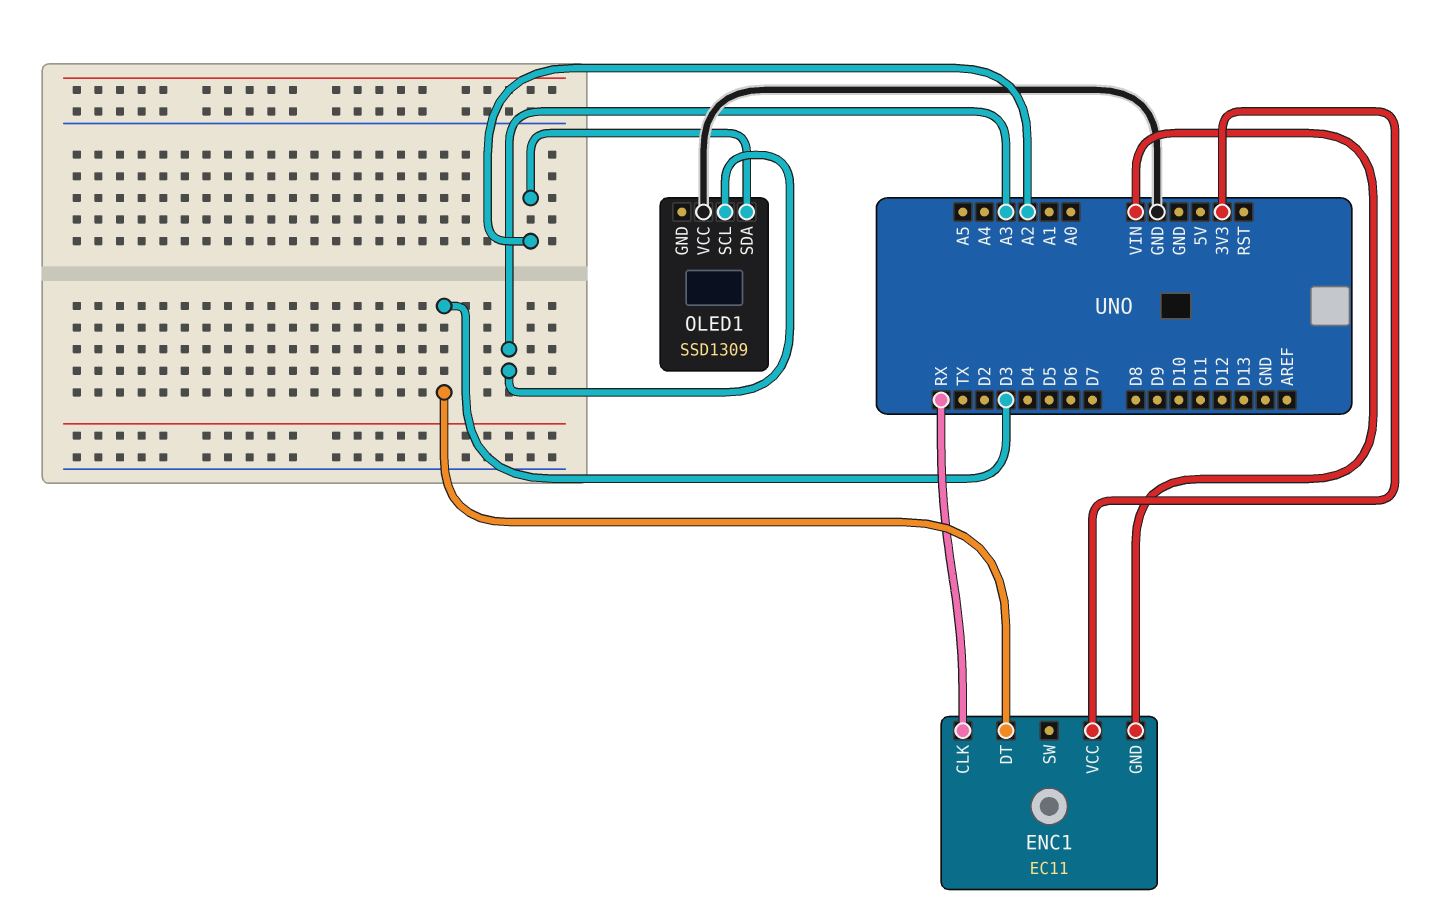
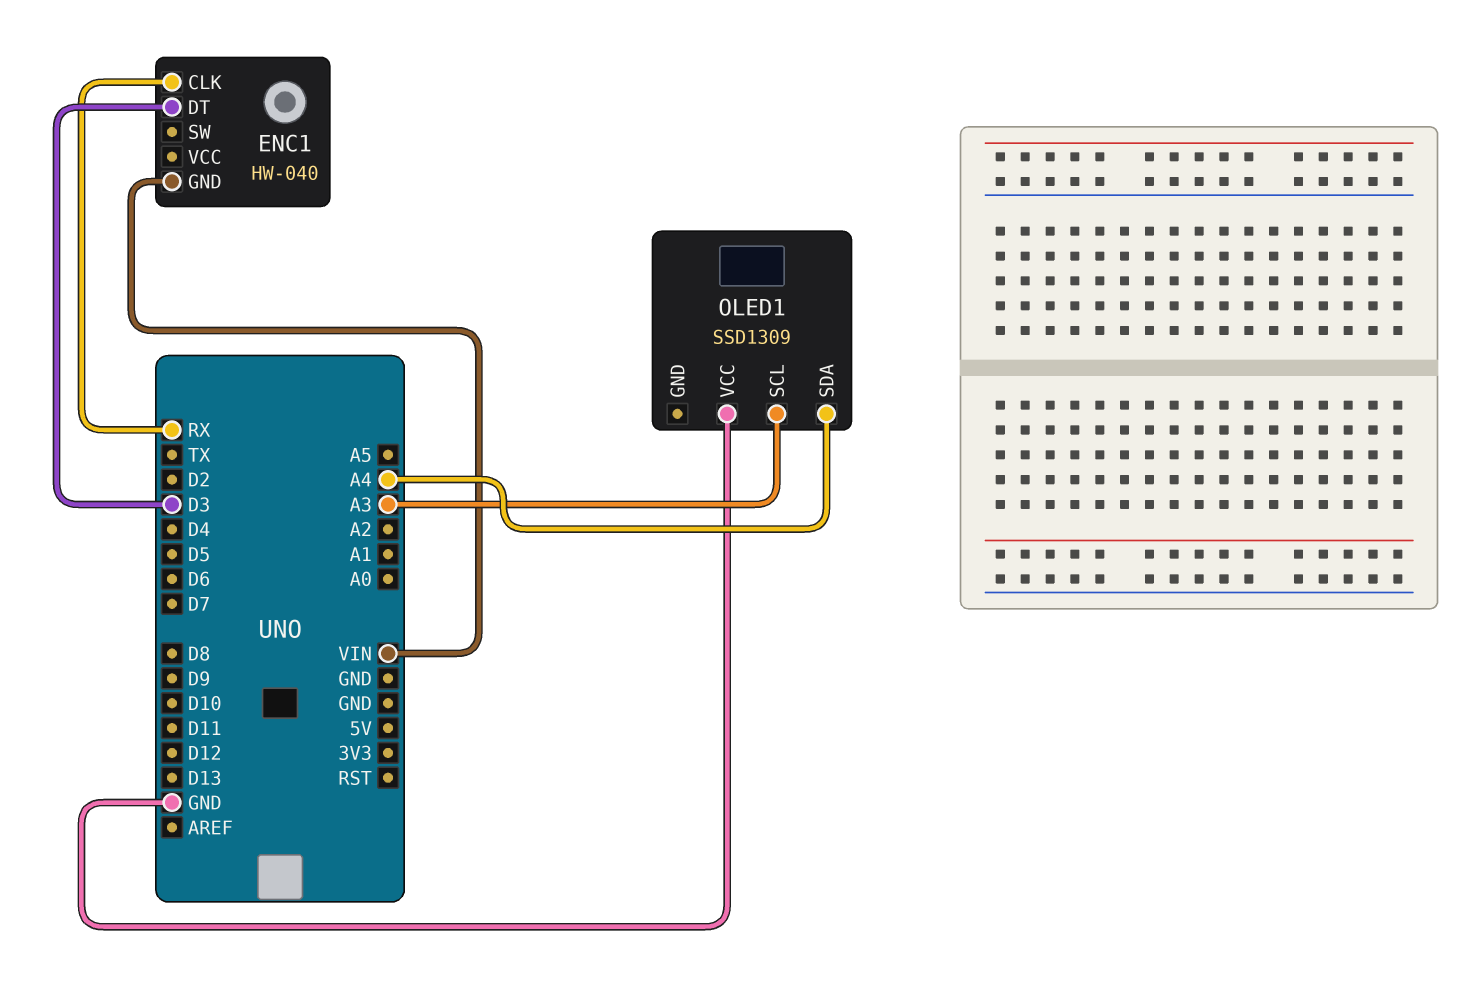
ENC1: EC11 -> HW-040
ENC1 pin VCC: 3V3 -> none
OLED1 pin SDA: A2 -> A4

